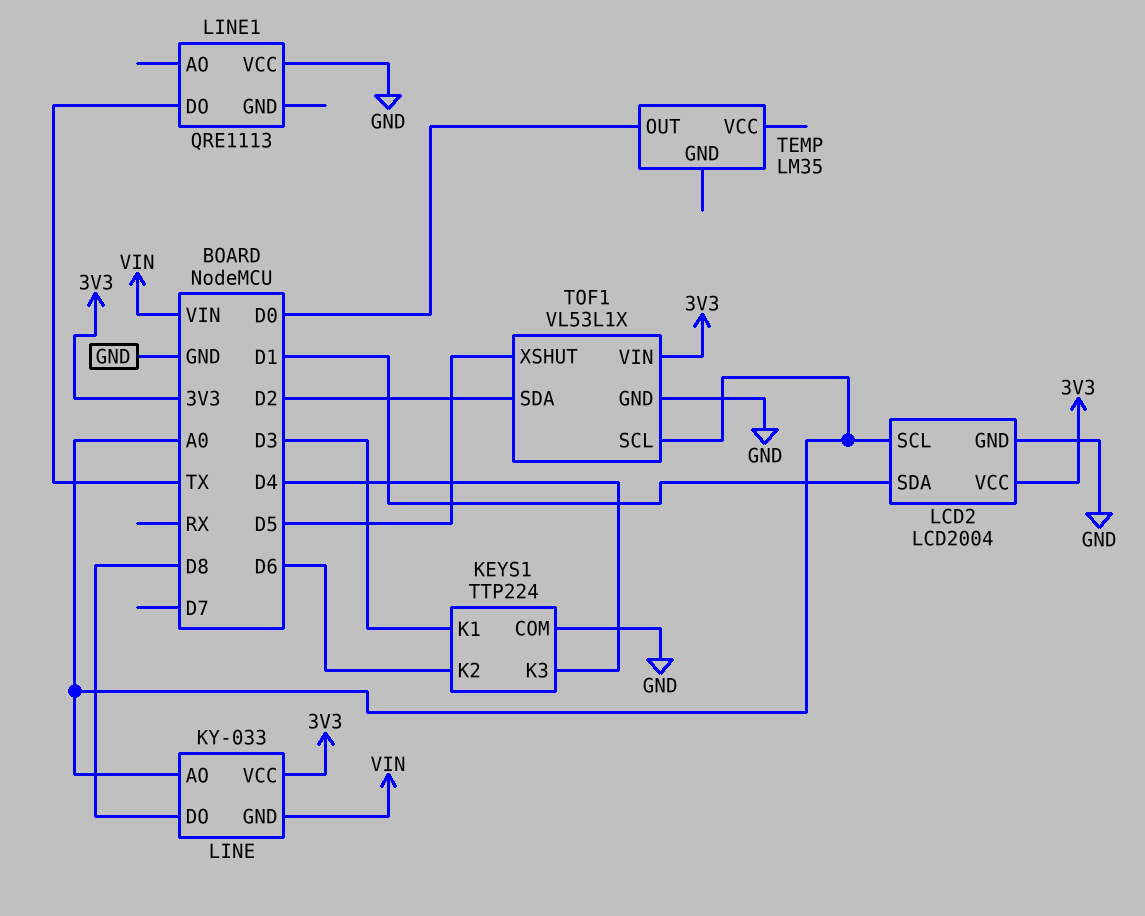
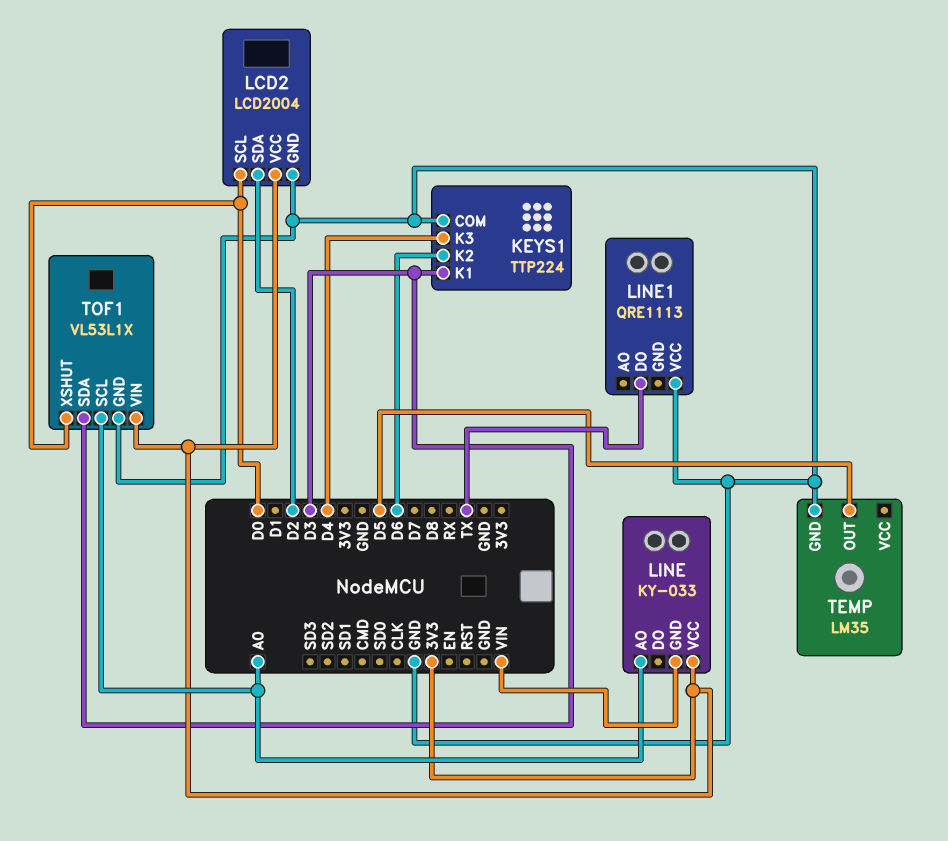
LCD2 pin SCL: A0 -> D0
LCD2 pin SDA: D1 -> D2
LINE pin DO: D8 -> none
TEMP pin GND: none -> GND
TEMP pin OUT: D0 -> D5
TOF1 pin SDA: D2 -> D3
TOF1 pin XSHUT: D5 -> D0

